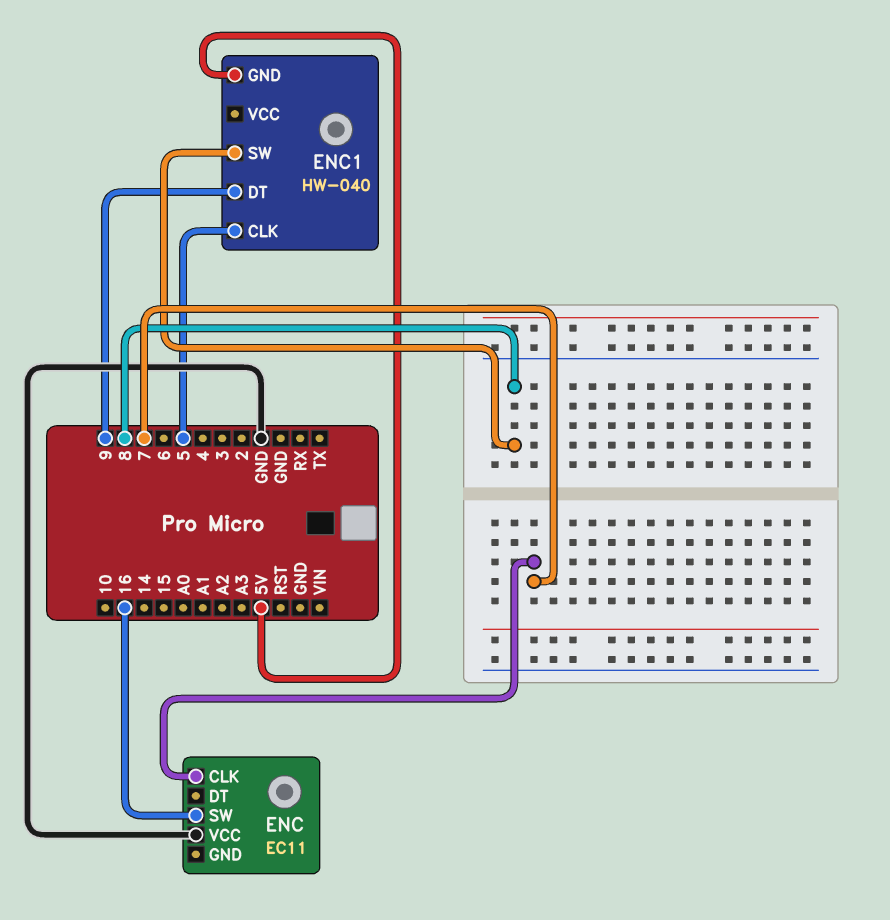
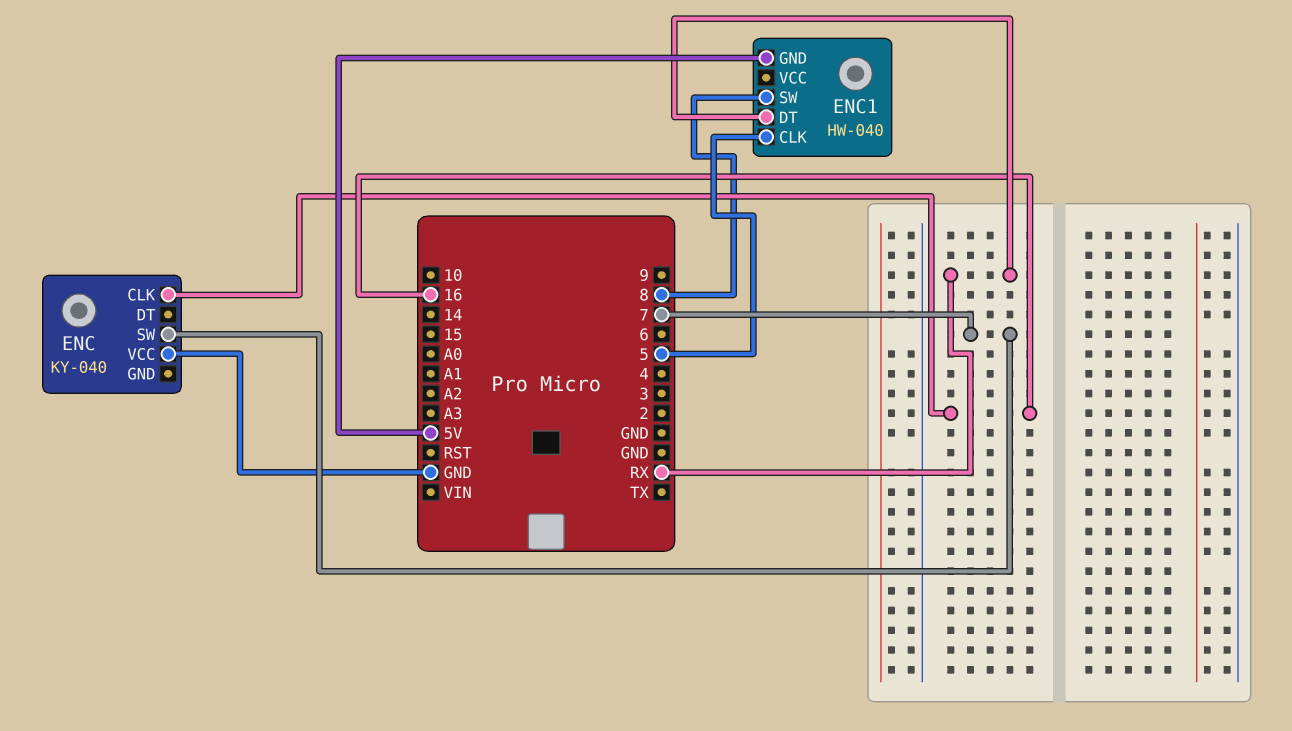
ENC: EC11 -> KY-040
ENC pin CLK: 7 -> 16
ENC pin SW: 16 -> 7
ENC1 pin DT: 9 -> RX

